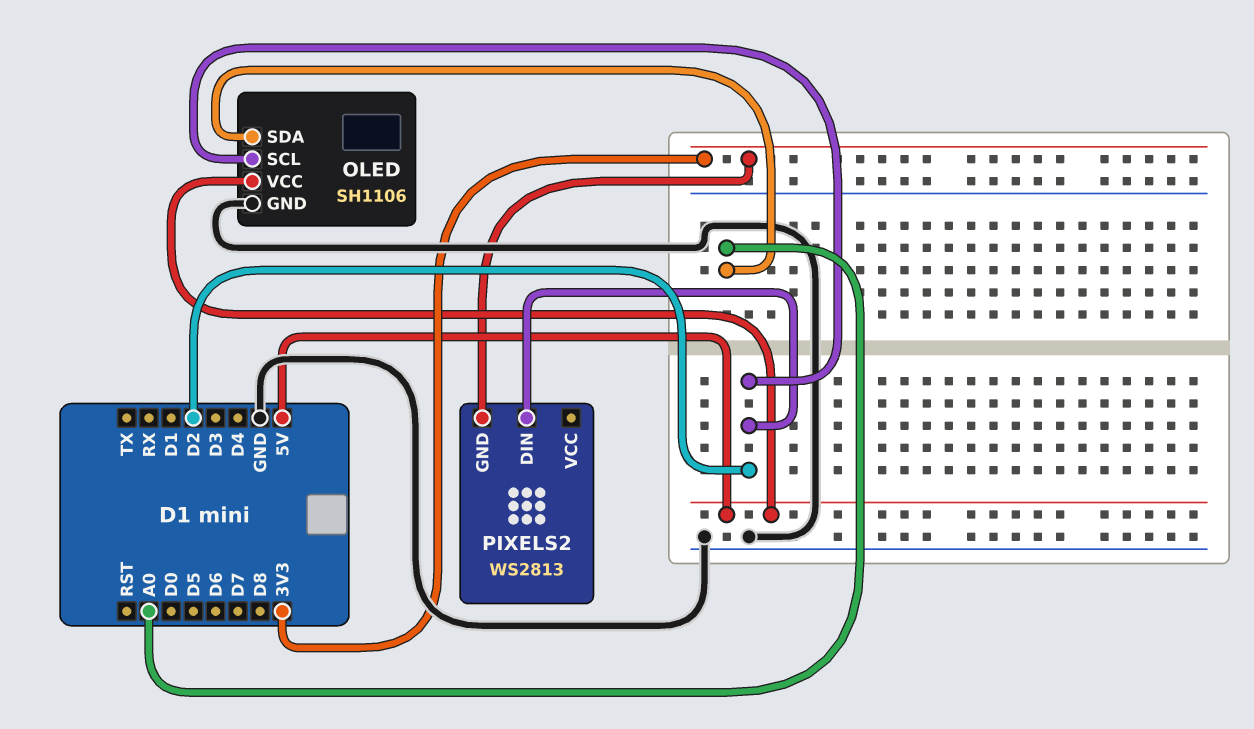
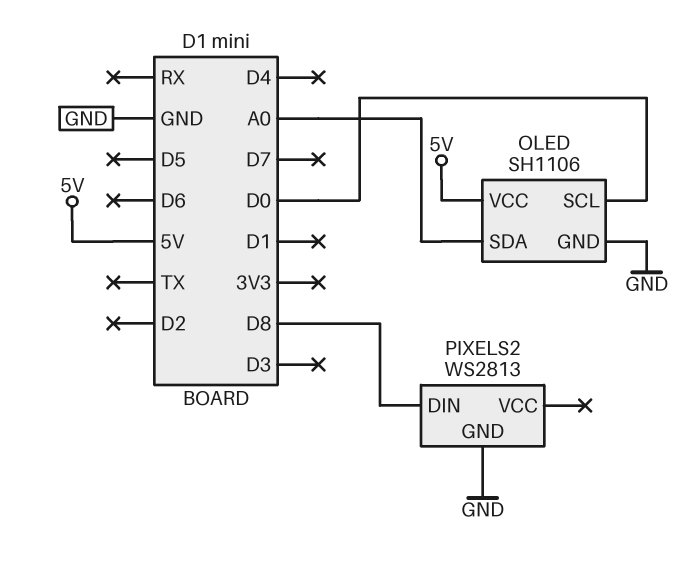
OLED pin SCL: D2 -> D0
PIXELS2 pin DIN: D2 -> D8
PIXELS2 pin GND: 3V3 -> GND

